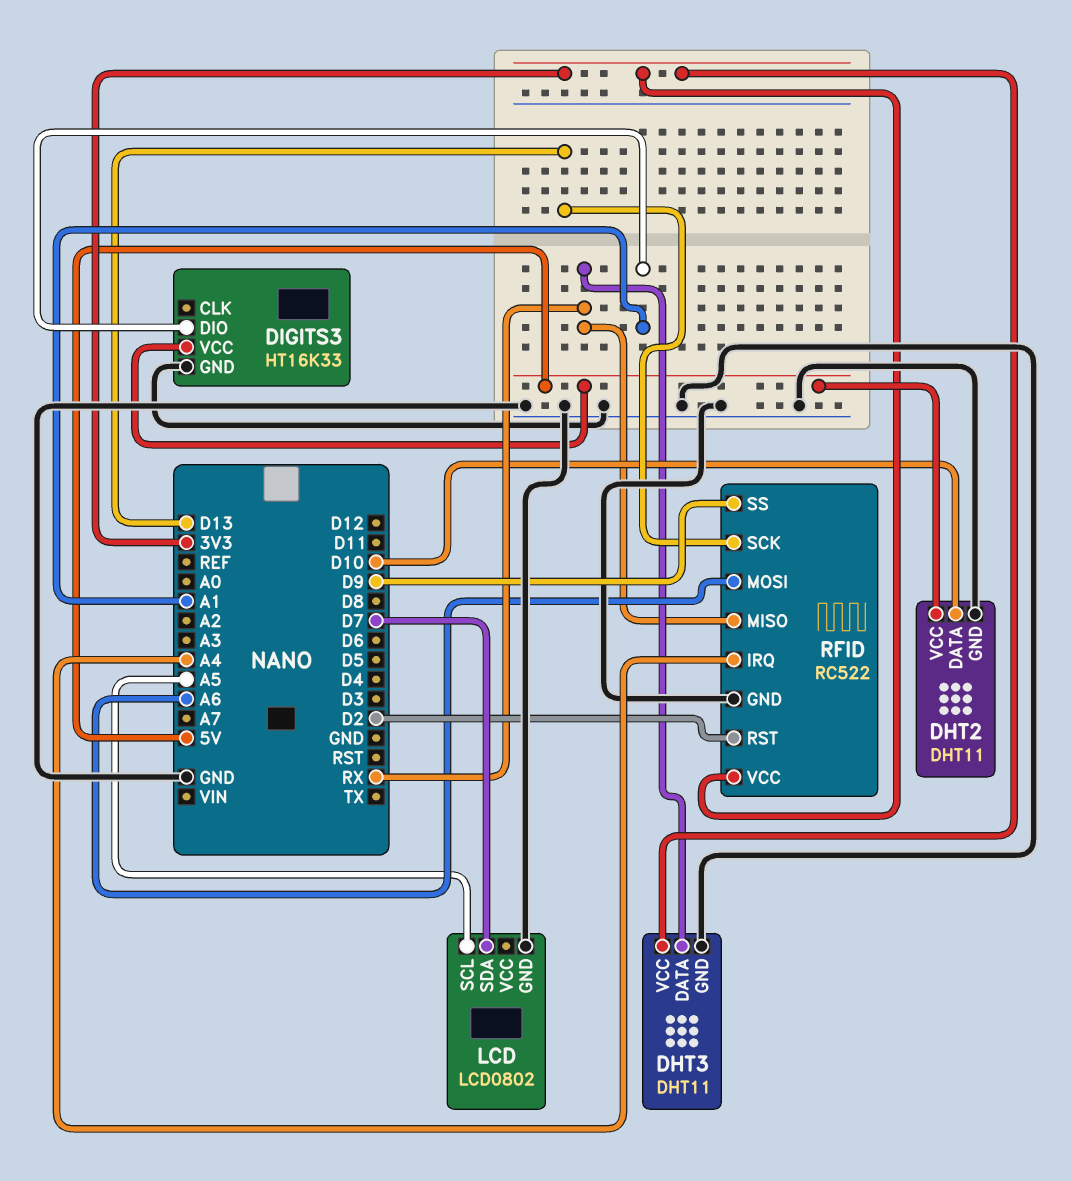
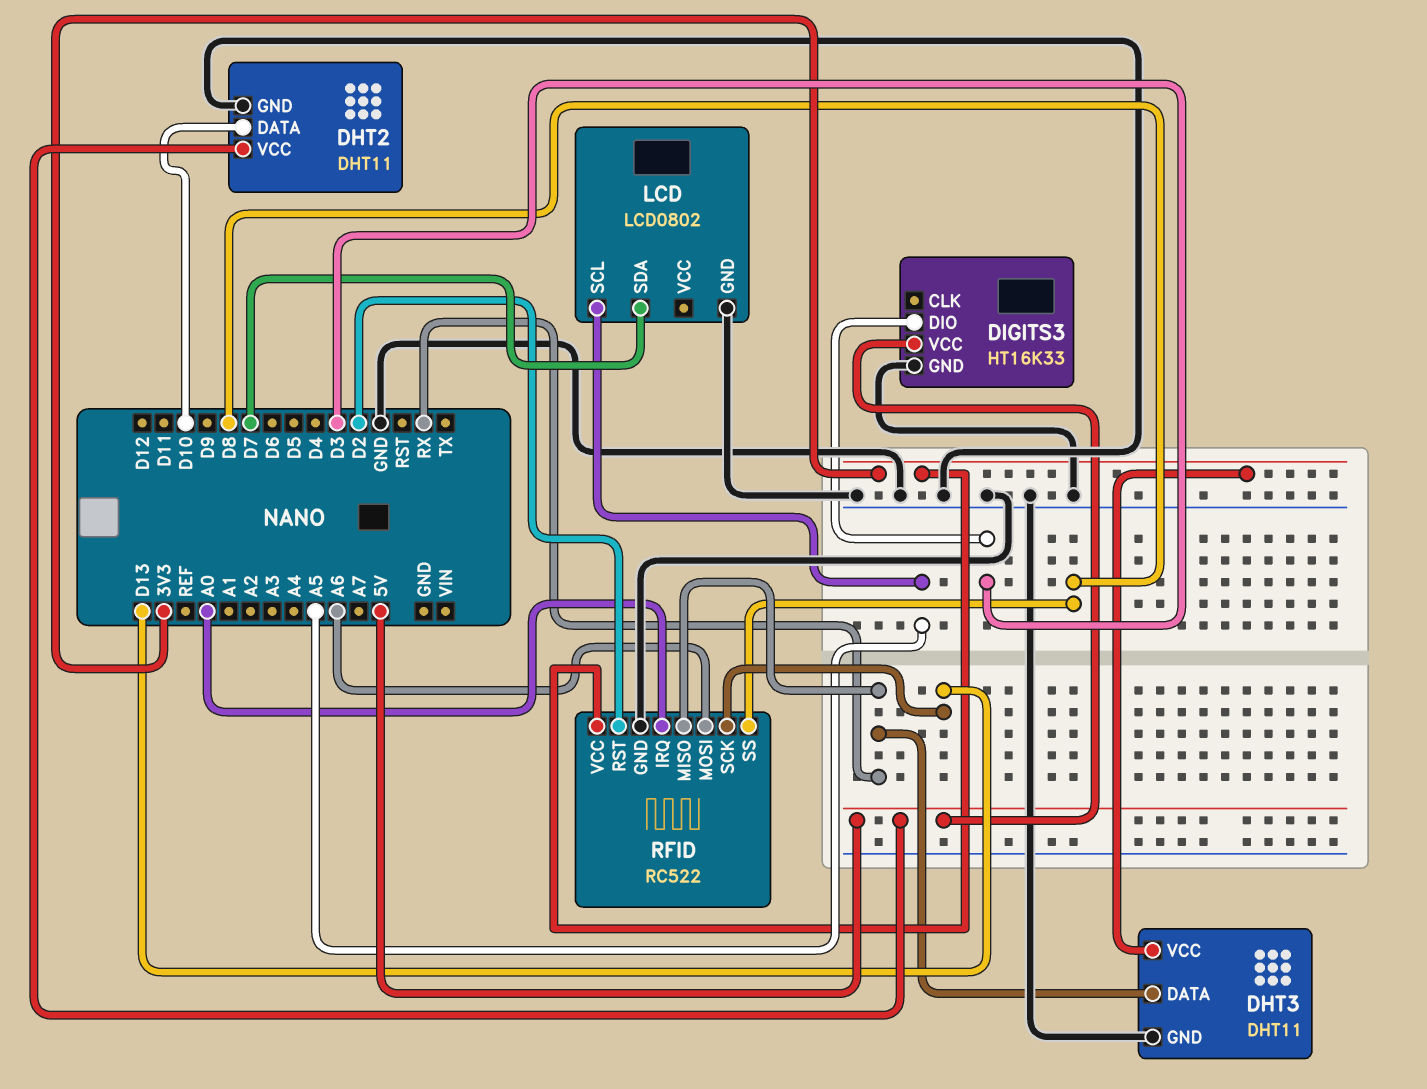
DIGITS3 pin DIO: A1 -> D3
RFID pin IRQ: A4 -> A0
RFID pin SS: D9 -> D8

